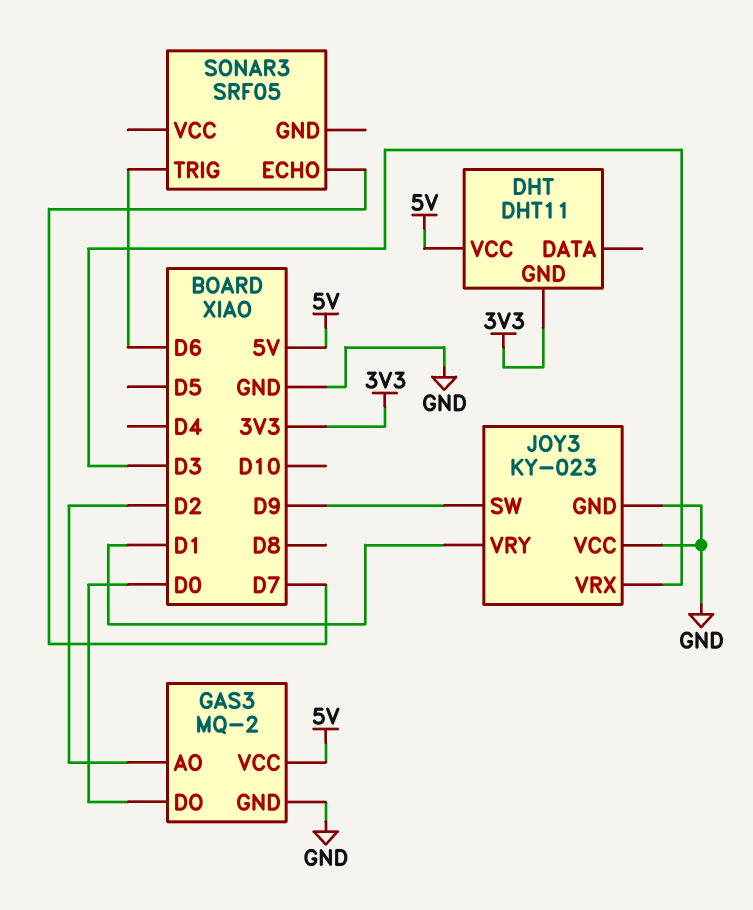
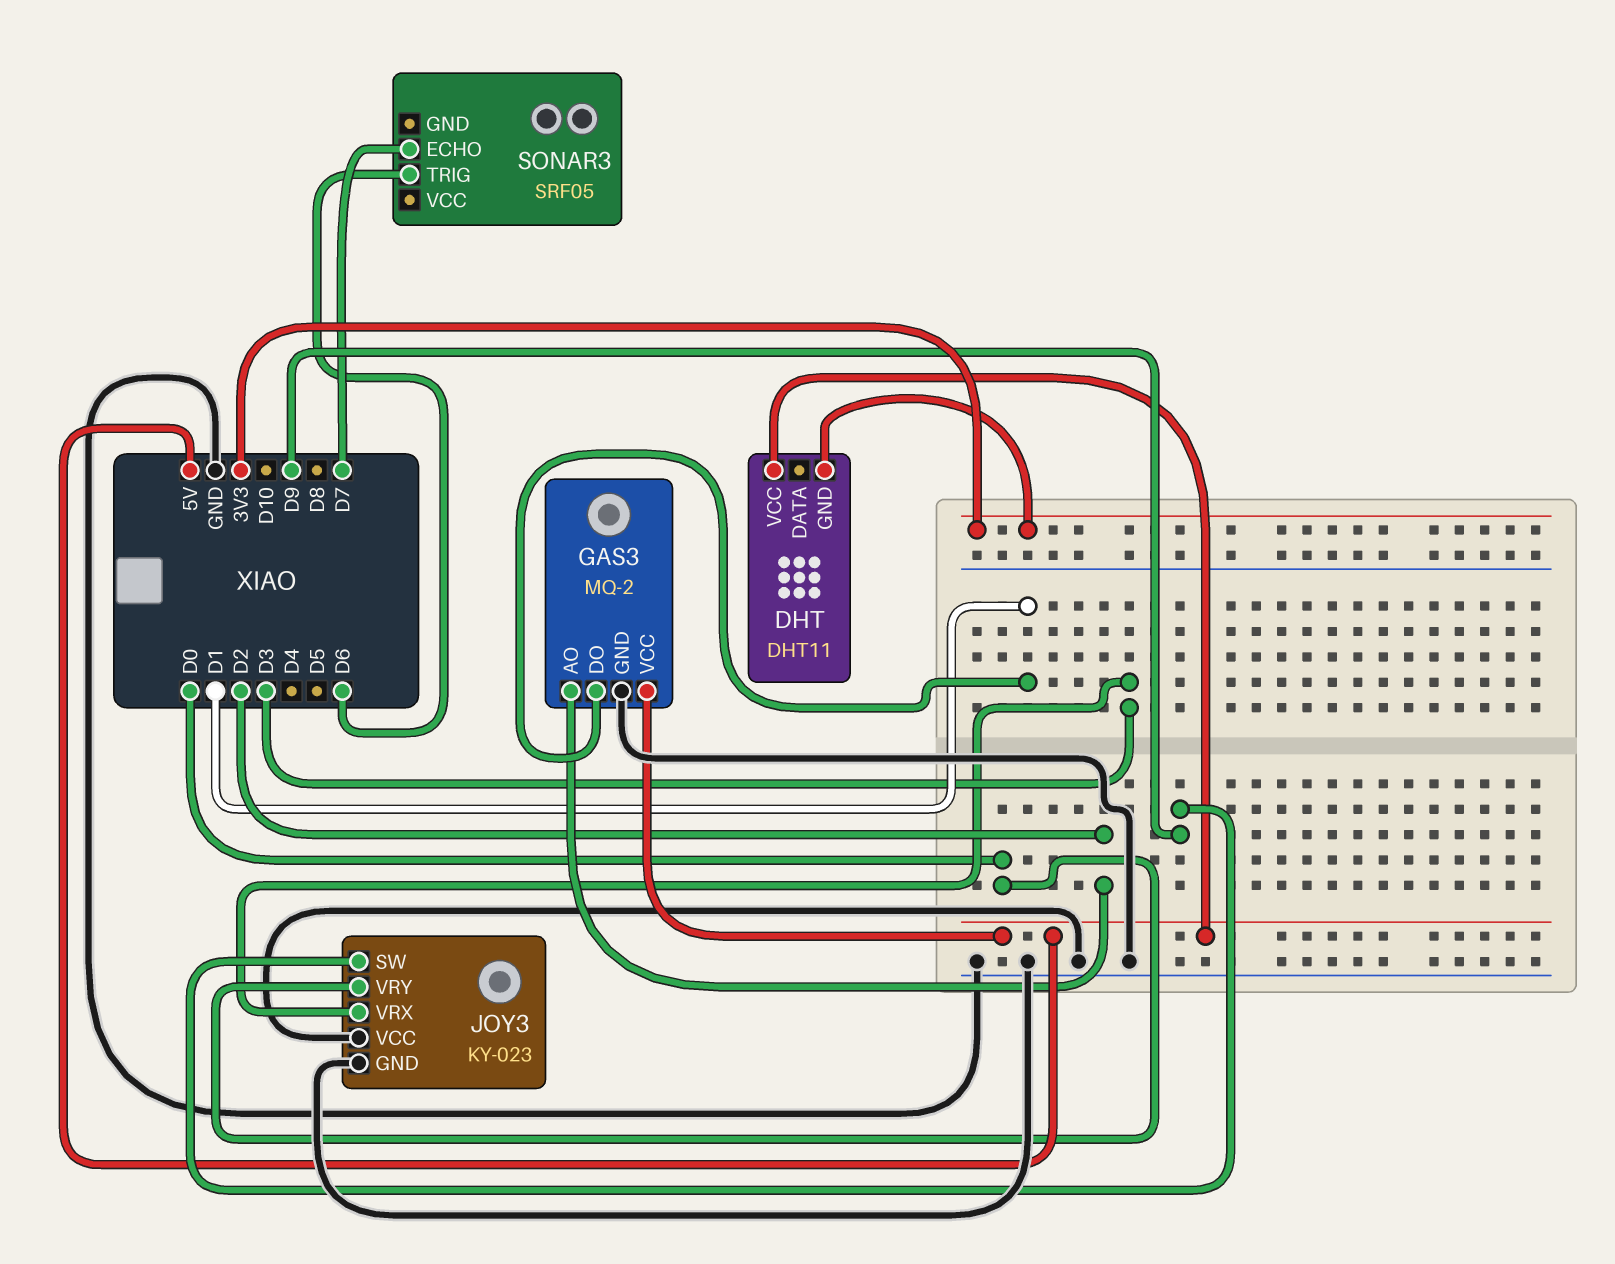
GAS3 pin DO: D0 -> D1
JOY3 pin VRY: D1 -> D0

